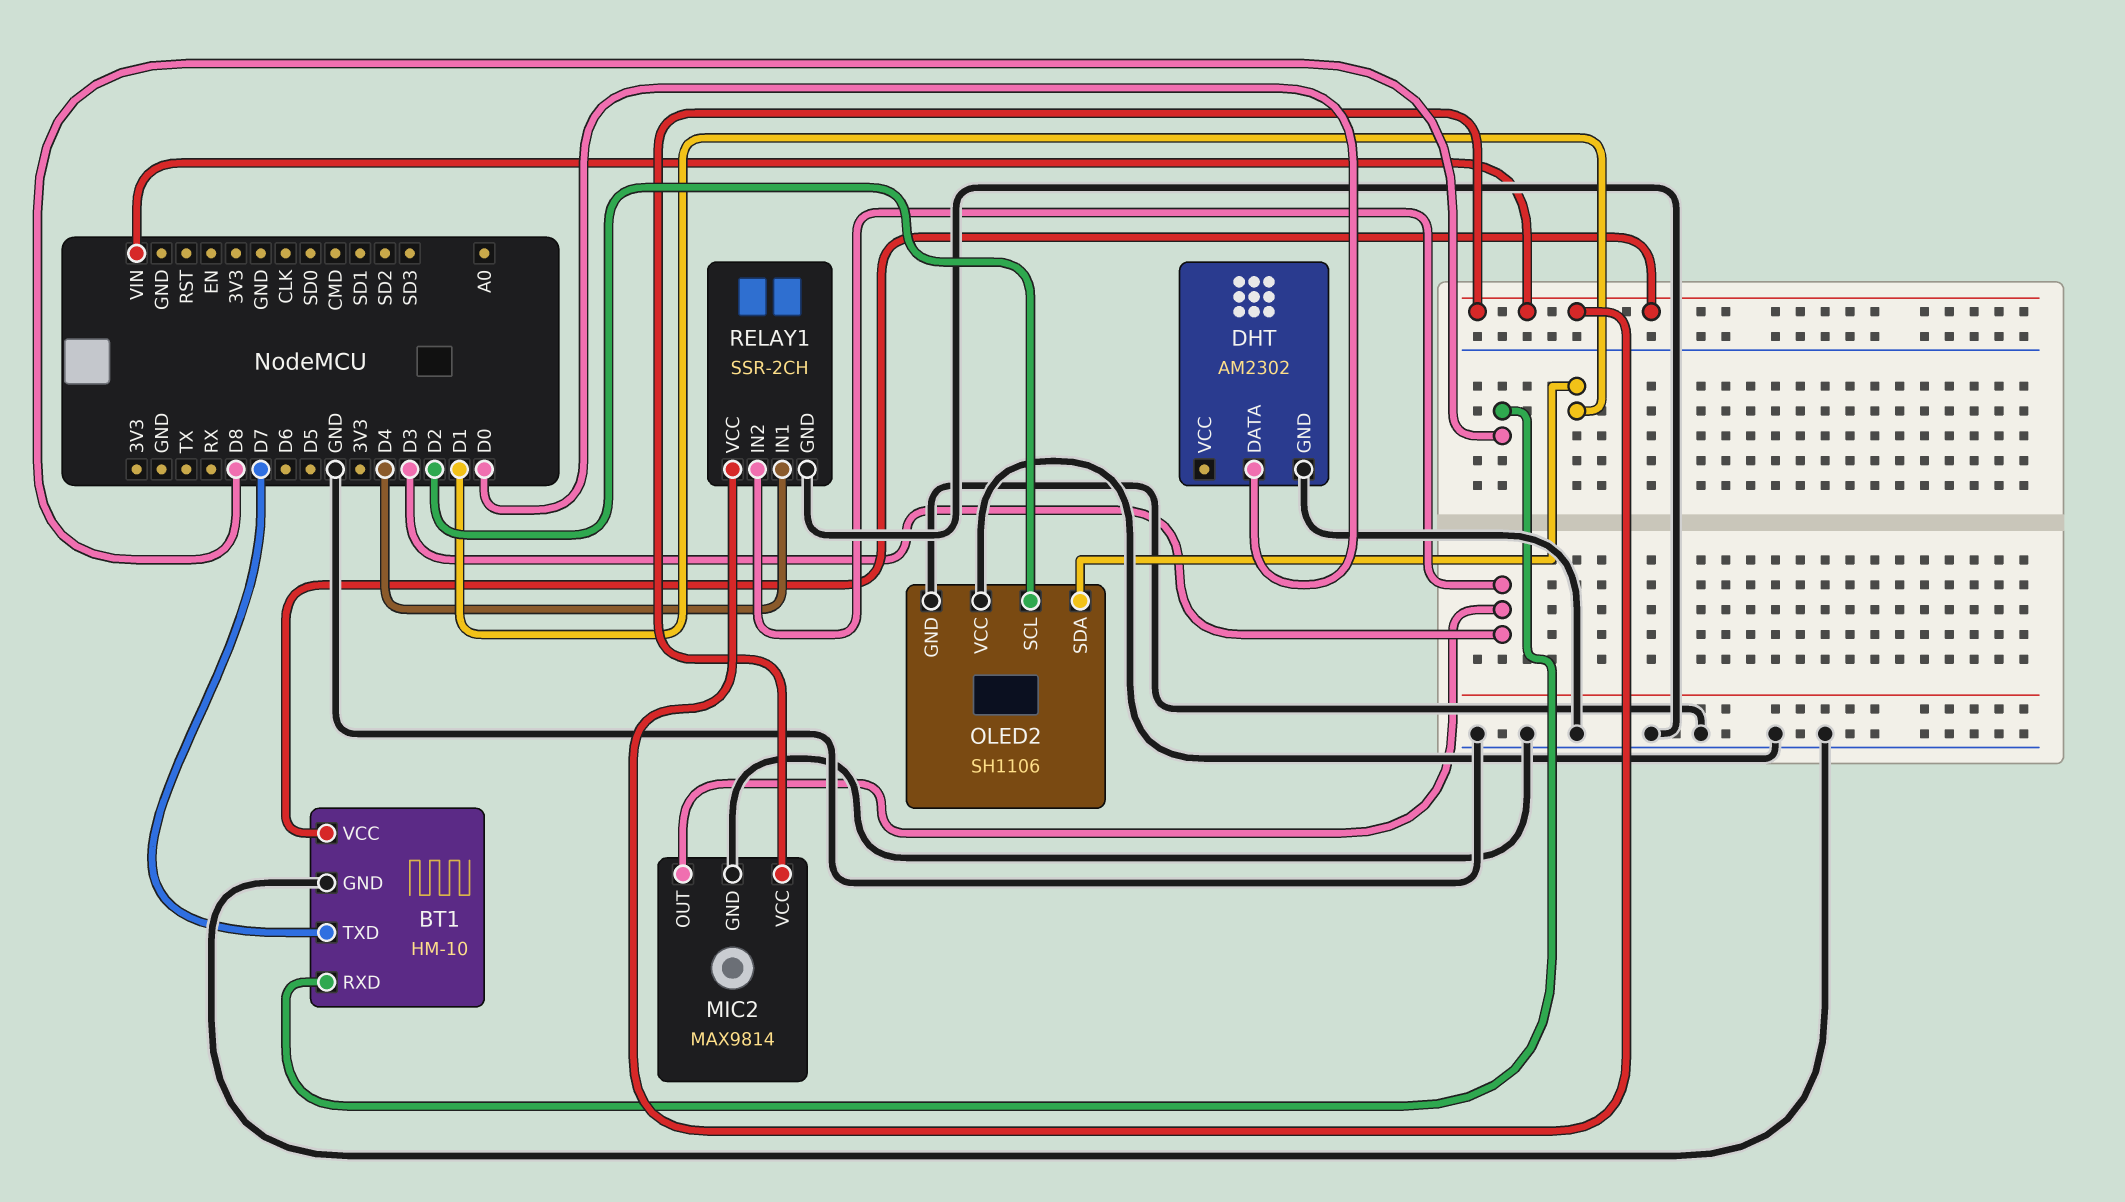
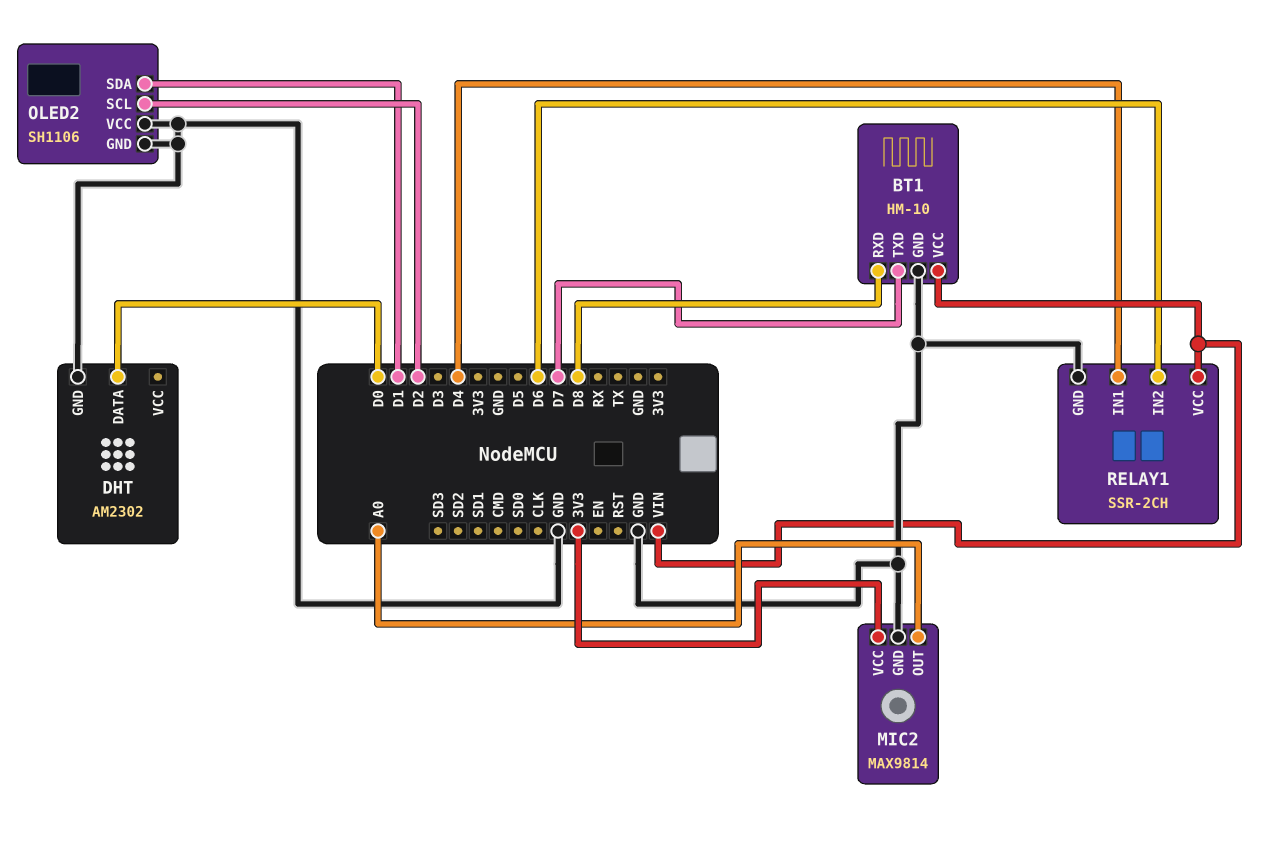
MIC2 pin OUT: D3 -> A0
MIC2 pin VCC: VIN -> 3V3
RELAY1 pin IN2: D3 -> D6

